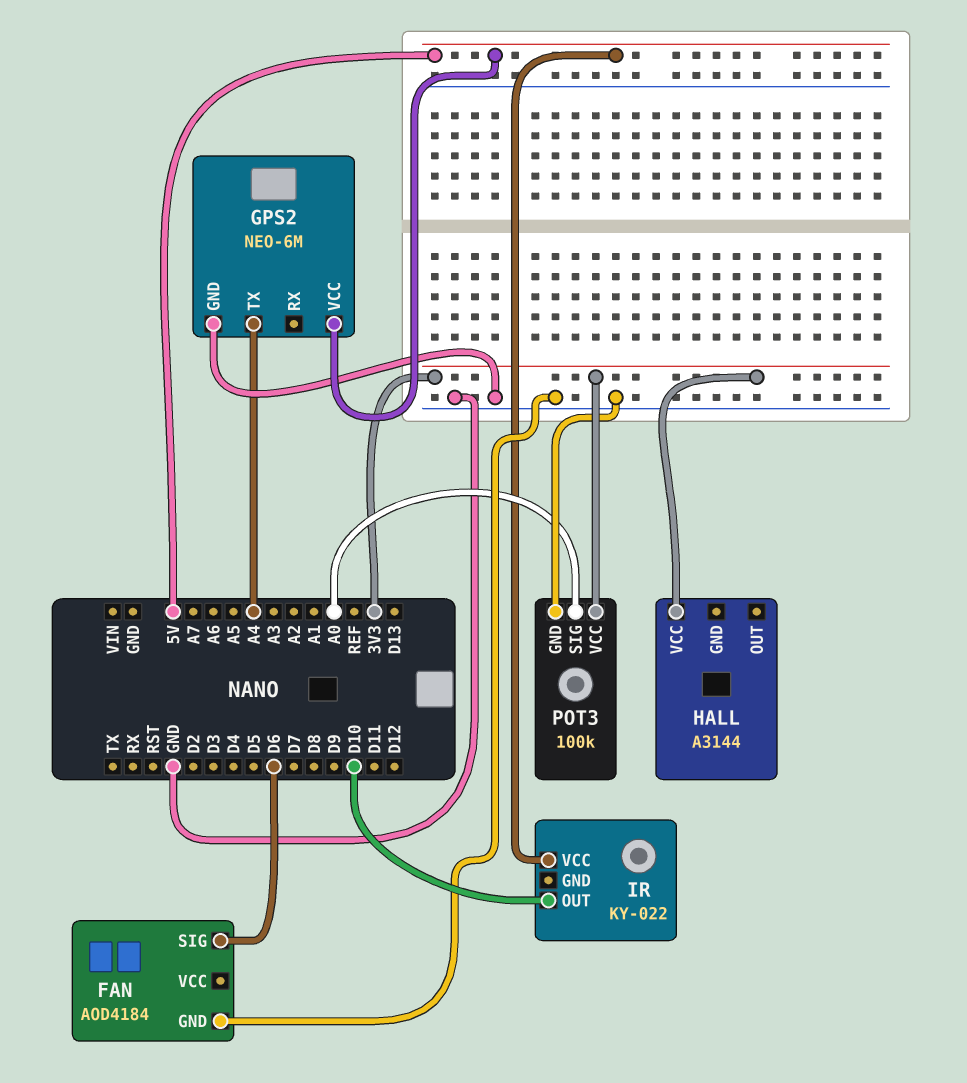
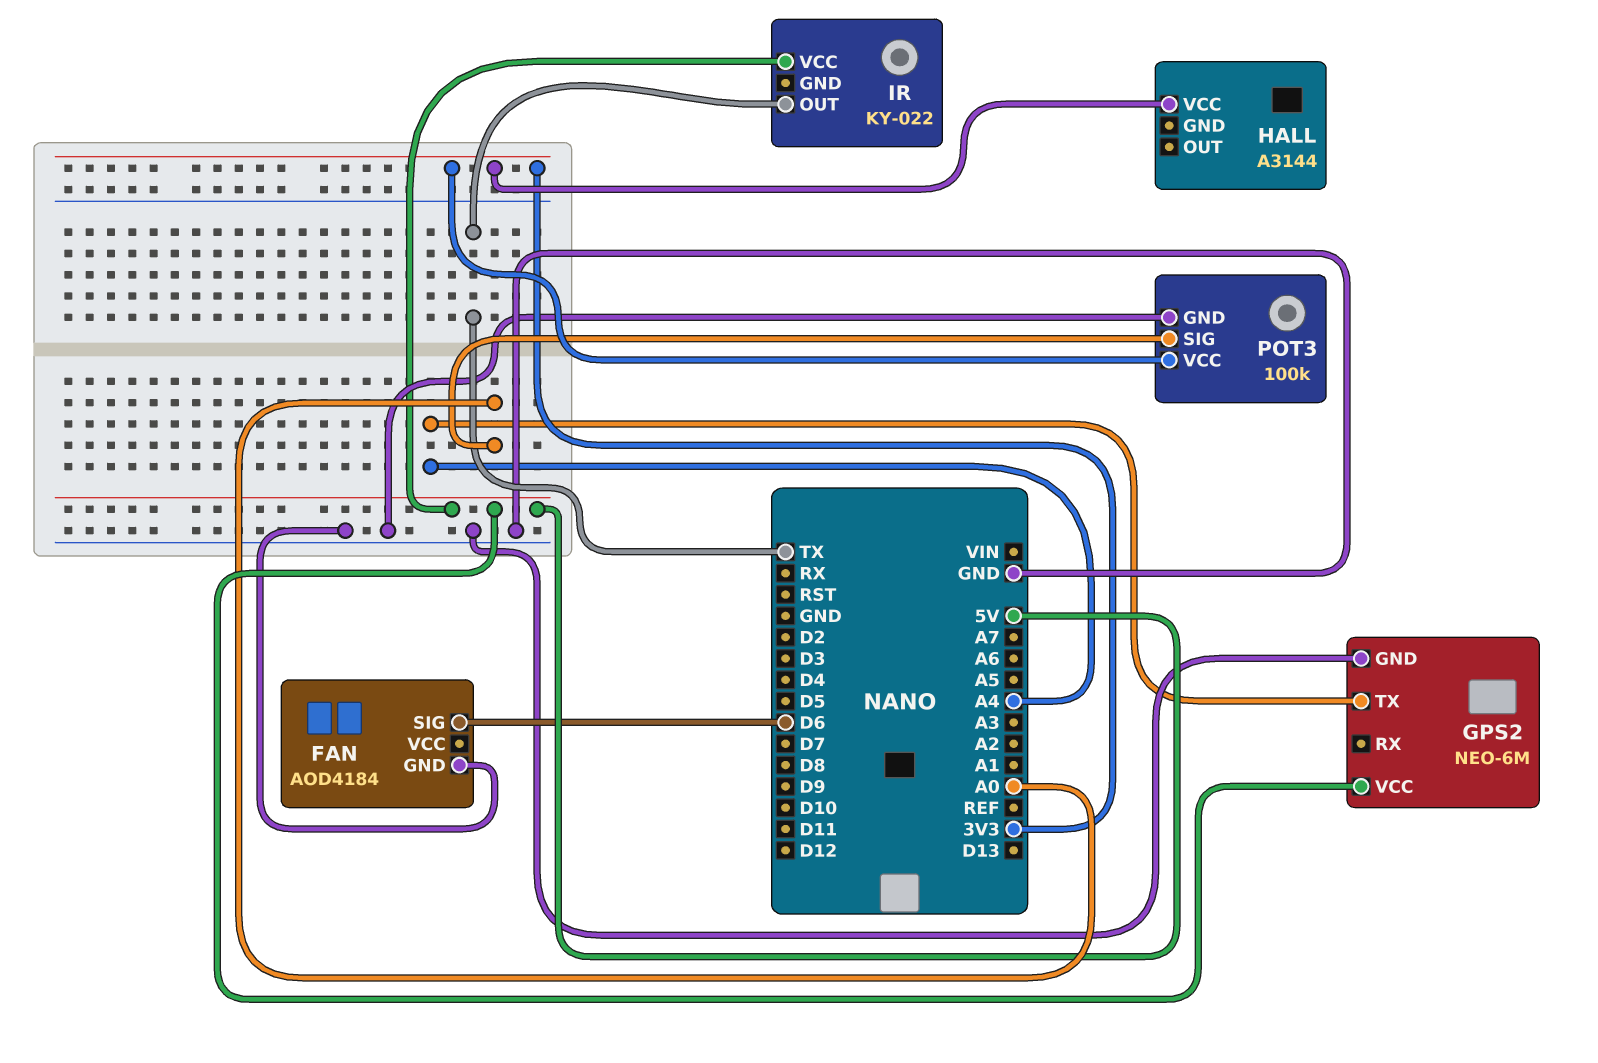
IR pin OUT: D10 -> TX

